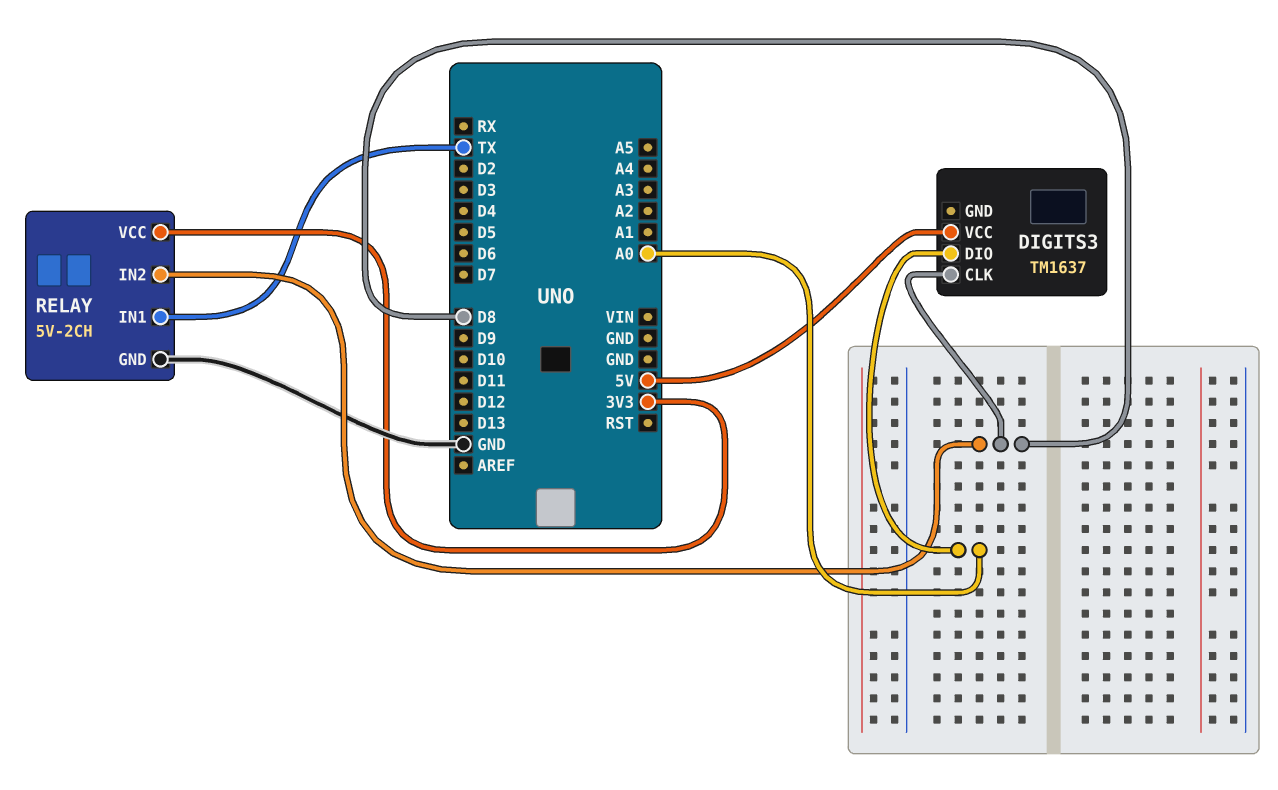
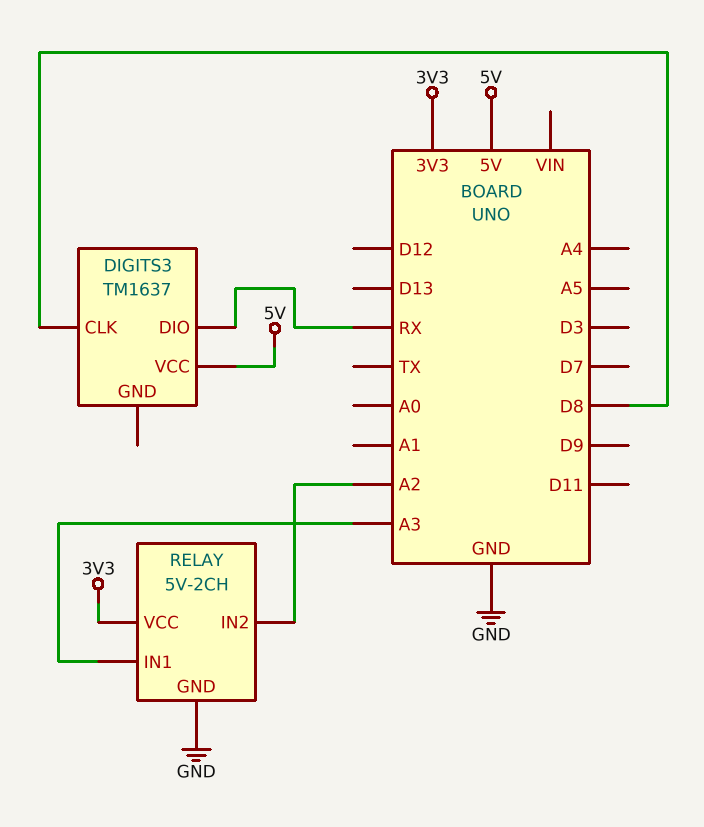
DIGITS3 pin DIO: A0 -> RX
RELAY pin IN1: TX -> A3
RELAY pin IN2: D8 -> A2

